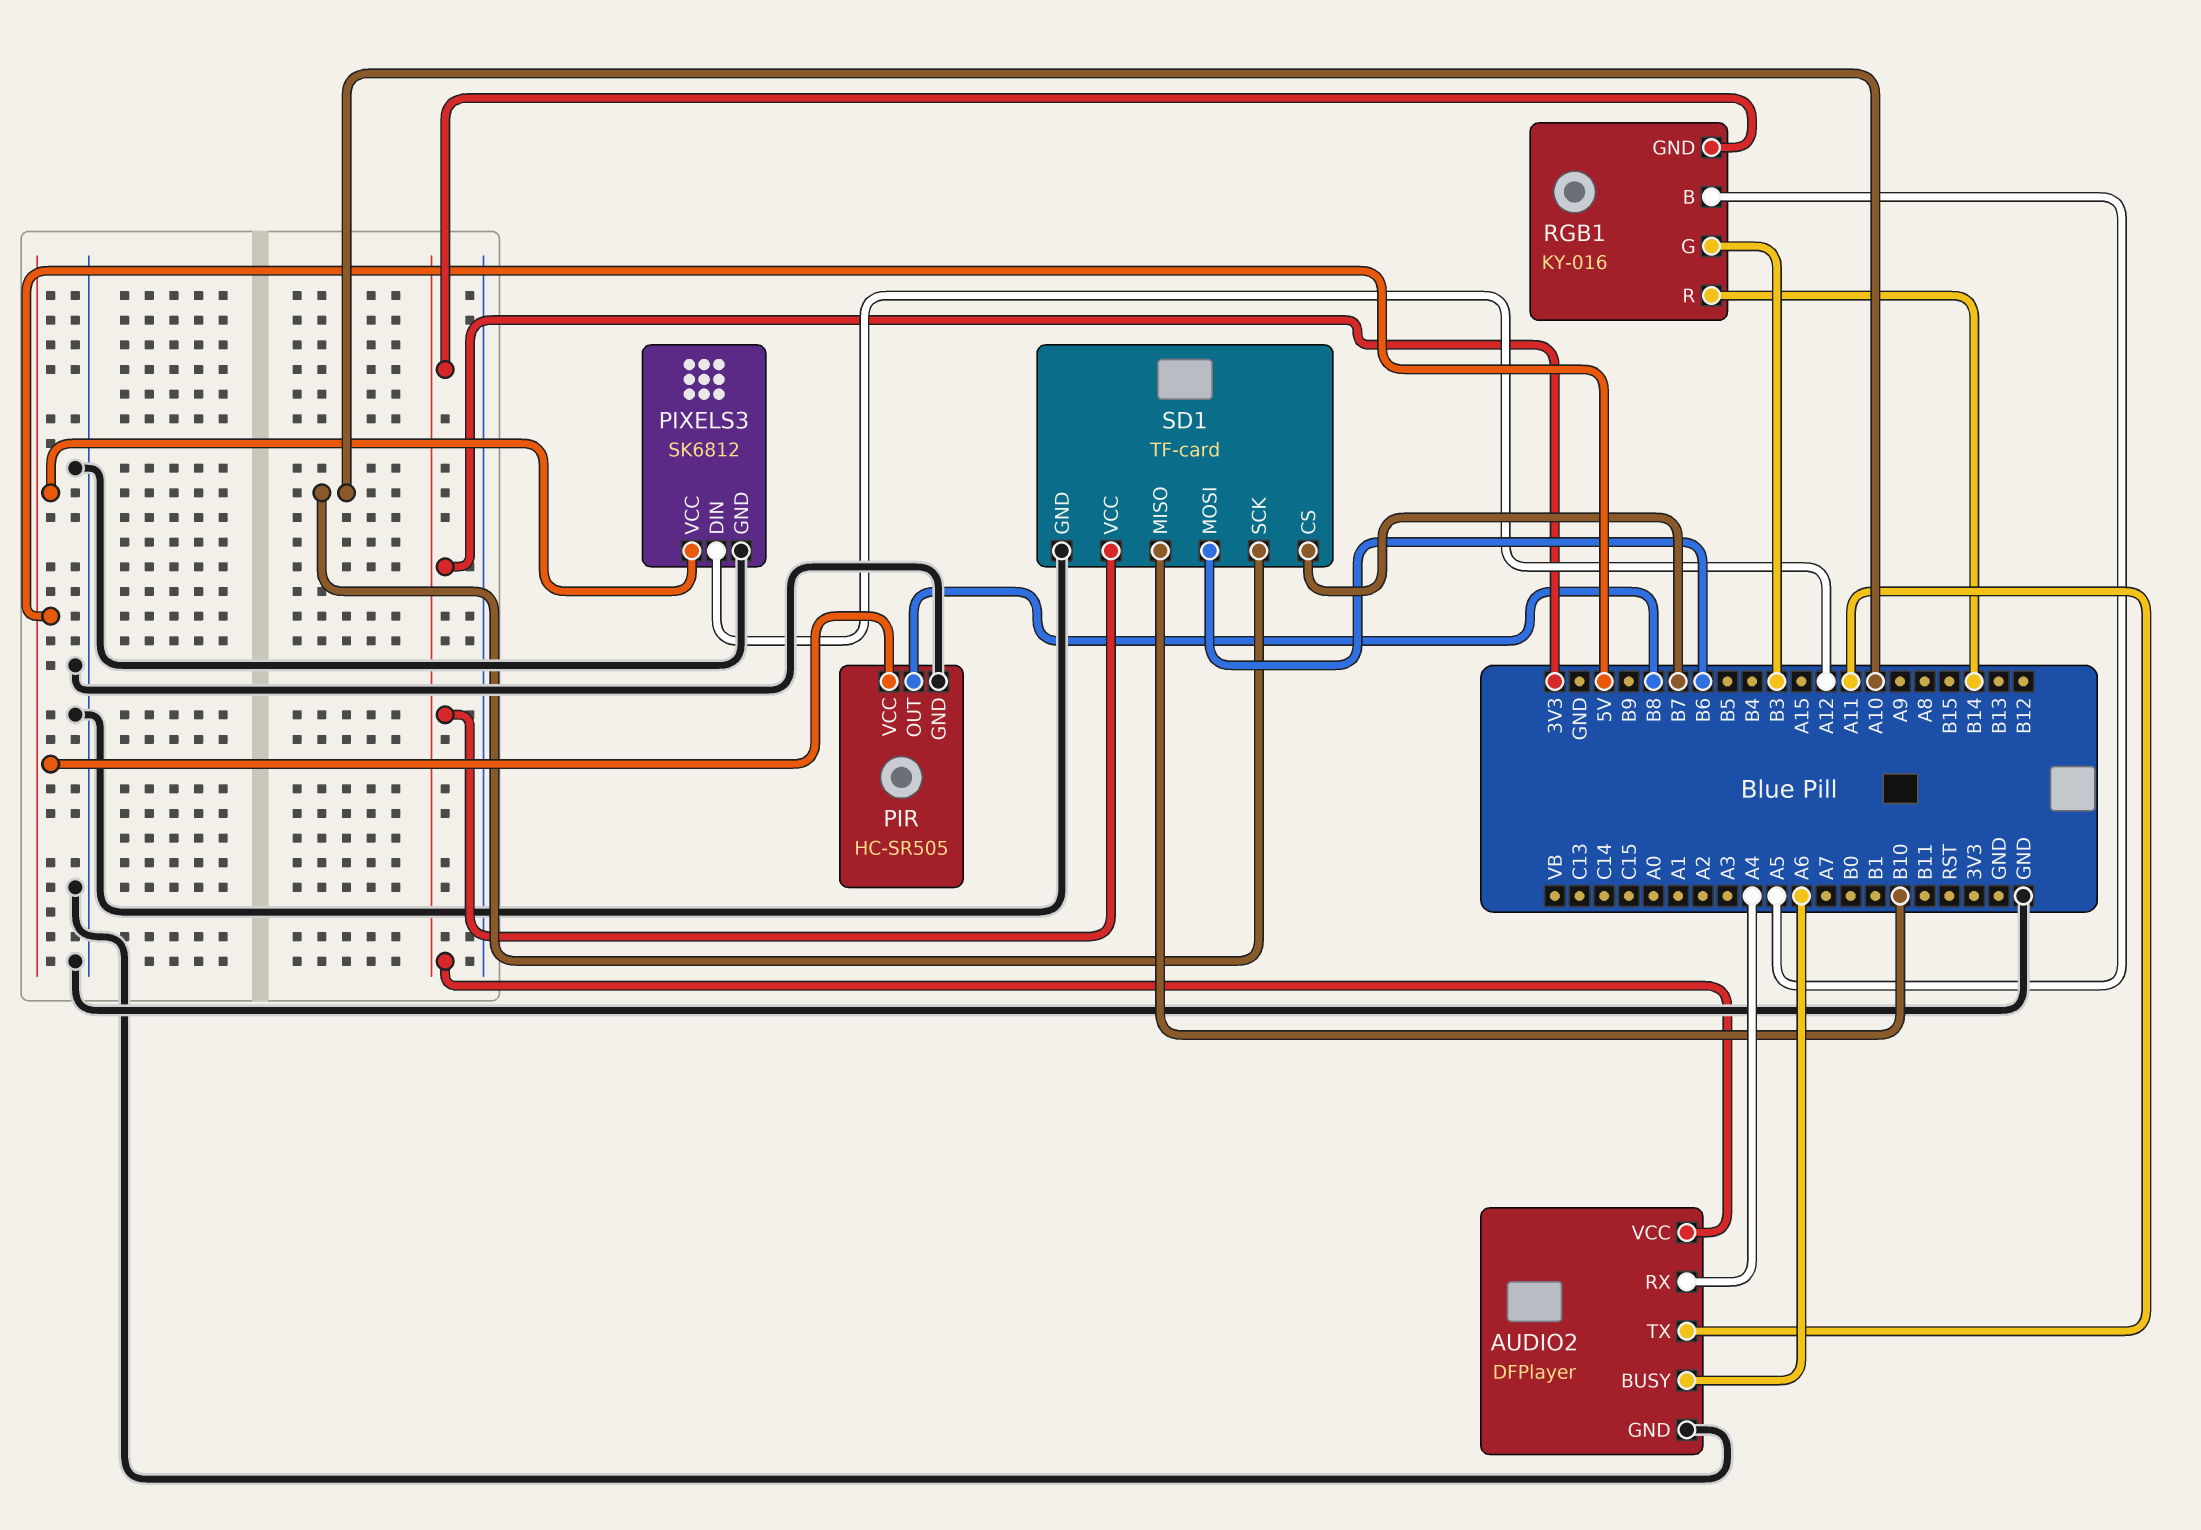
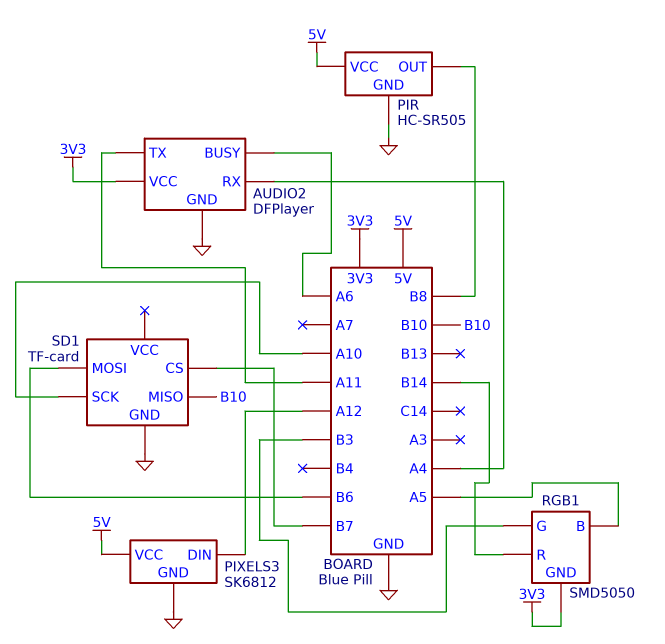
RGB1: KY-016 -> SMD5050
SD1 pin VCC: 3V3 -> none

